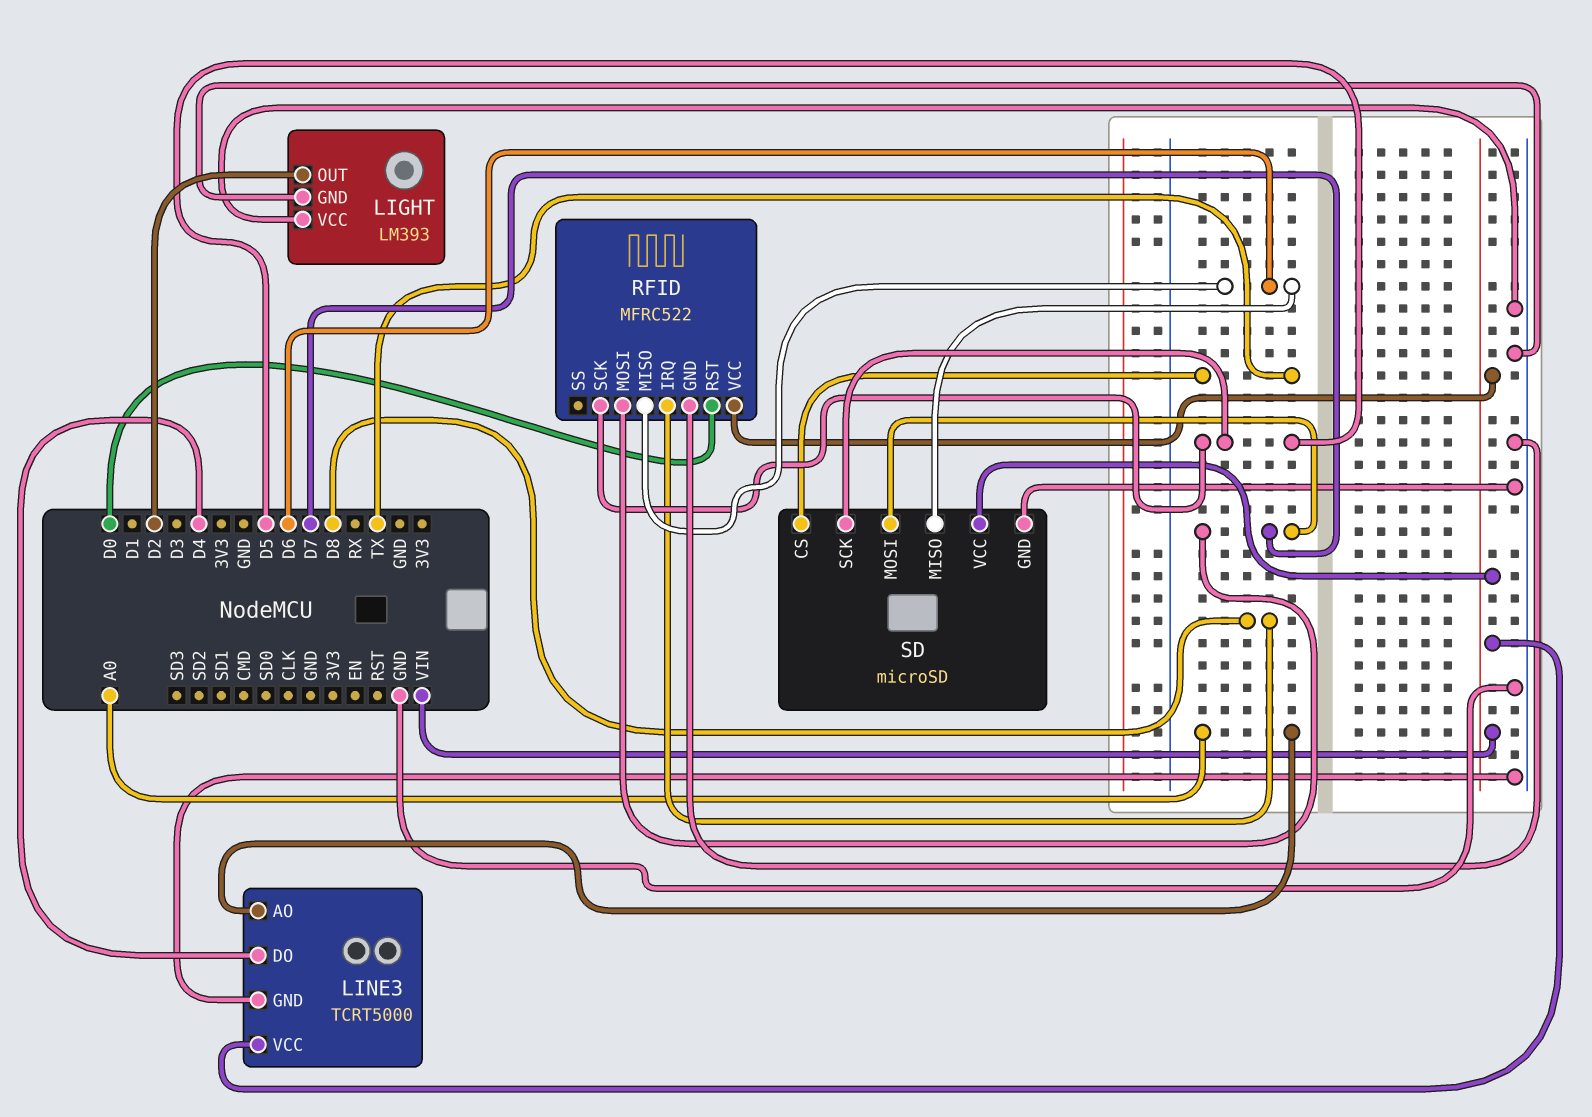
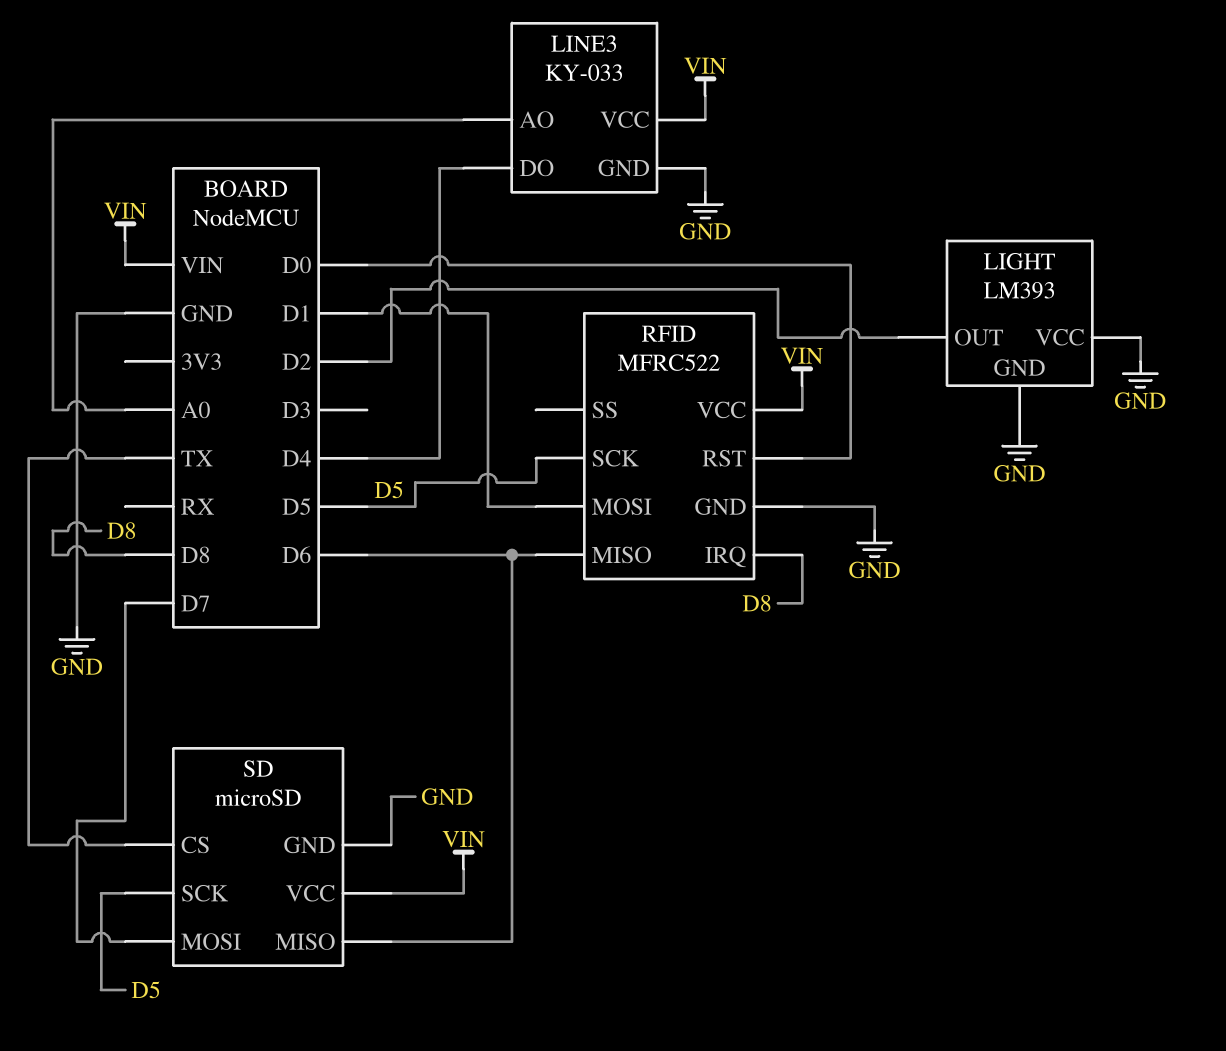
LINE3: TCRT5000 -> KY-033
RFID pin MOSI: D7 -> D1

